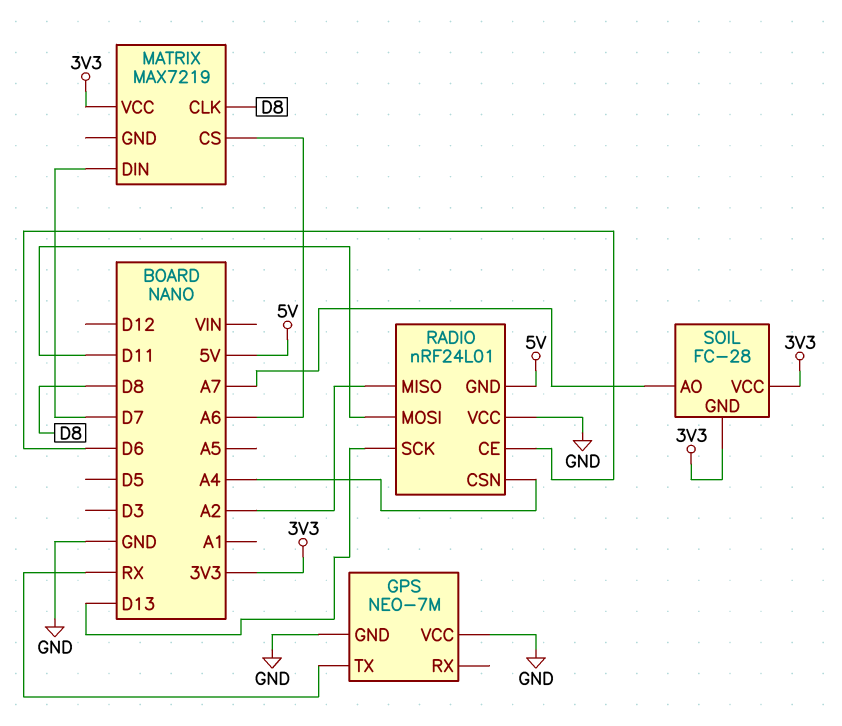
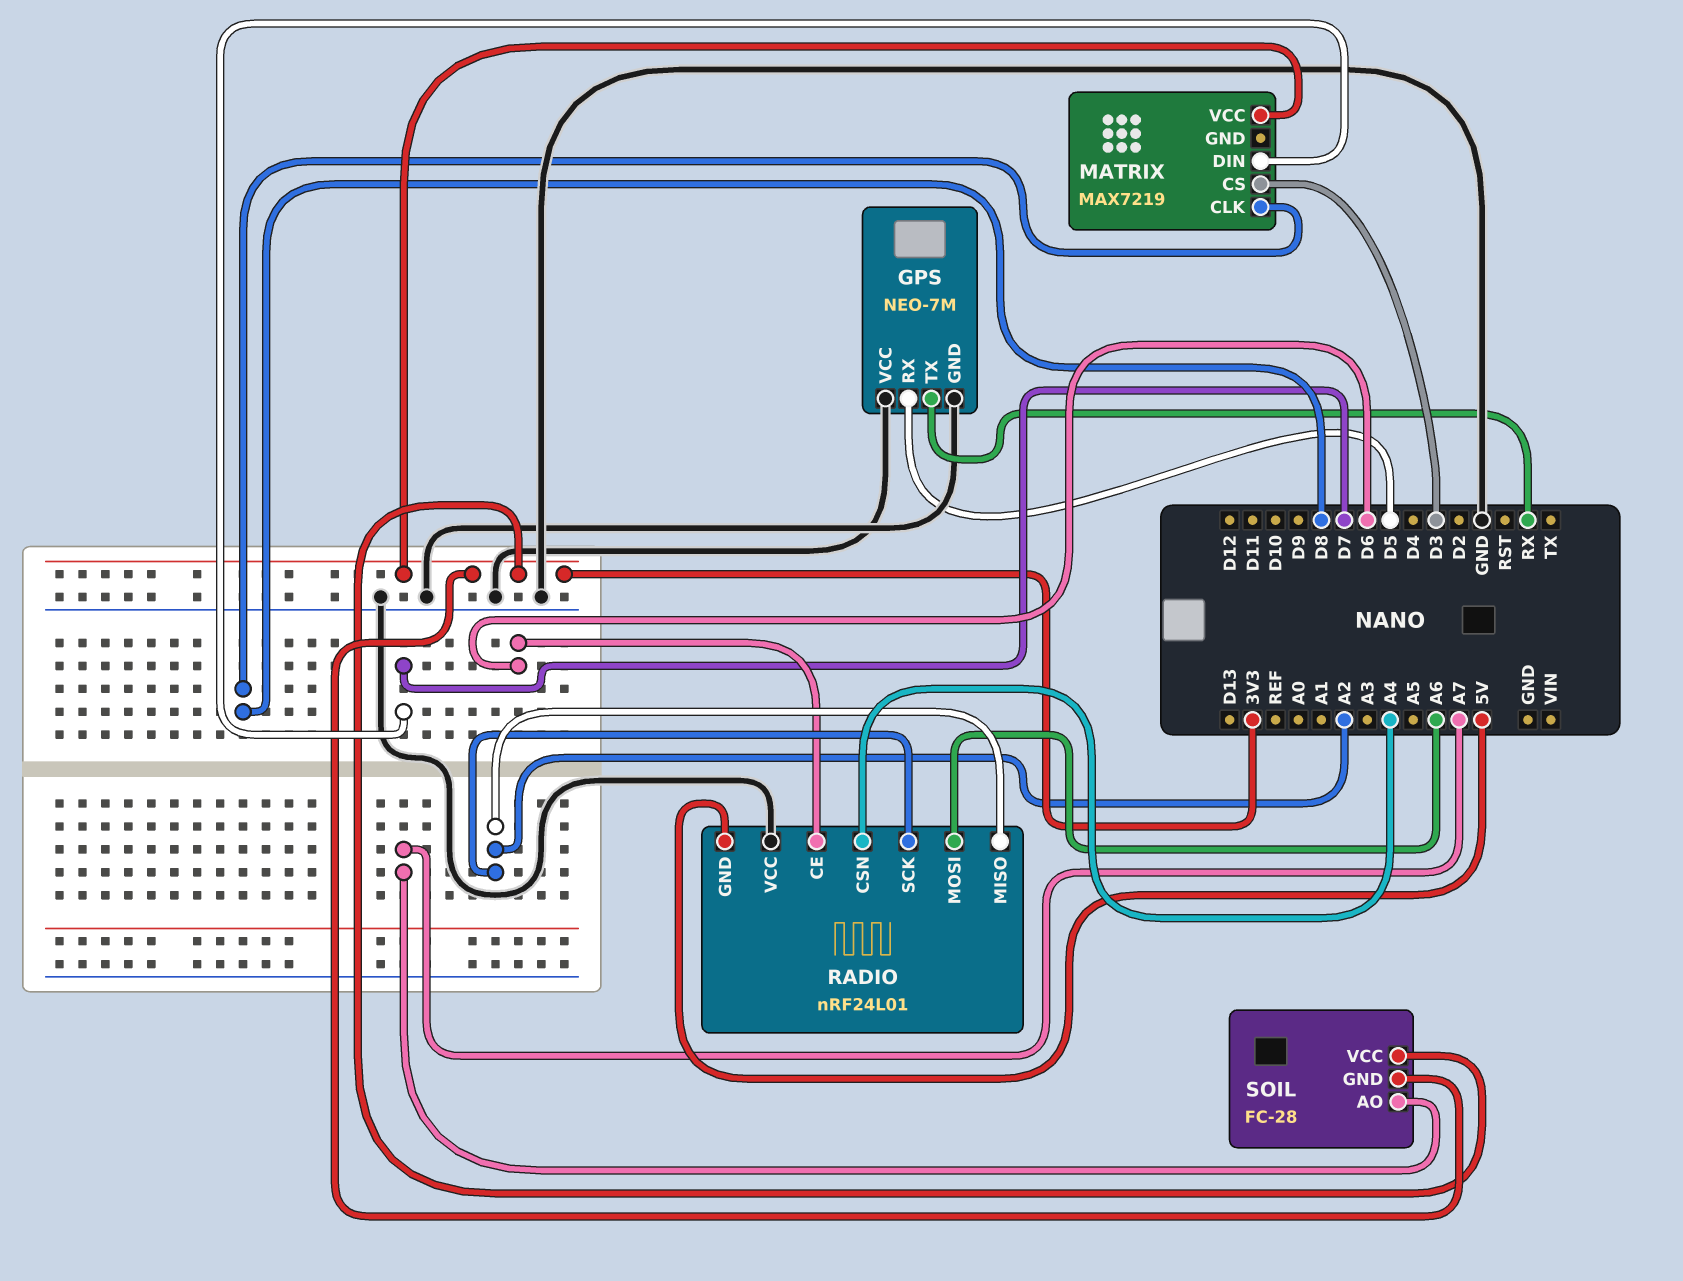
GPS pin RX: none -> D5
MATRIX pin CS: A6 -> D3
RADIO pin MOSI: D11 -> A6
RADIO pin SCK: D13 -> A2

